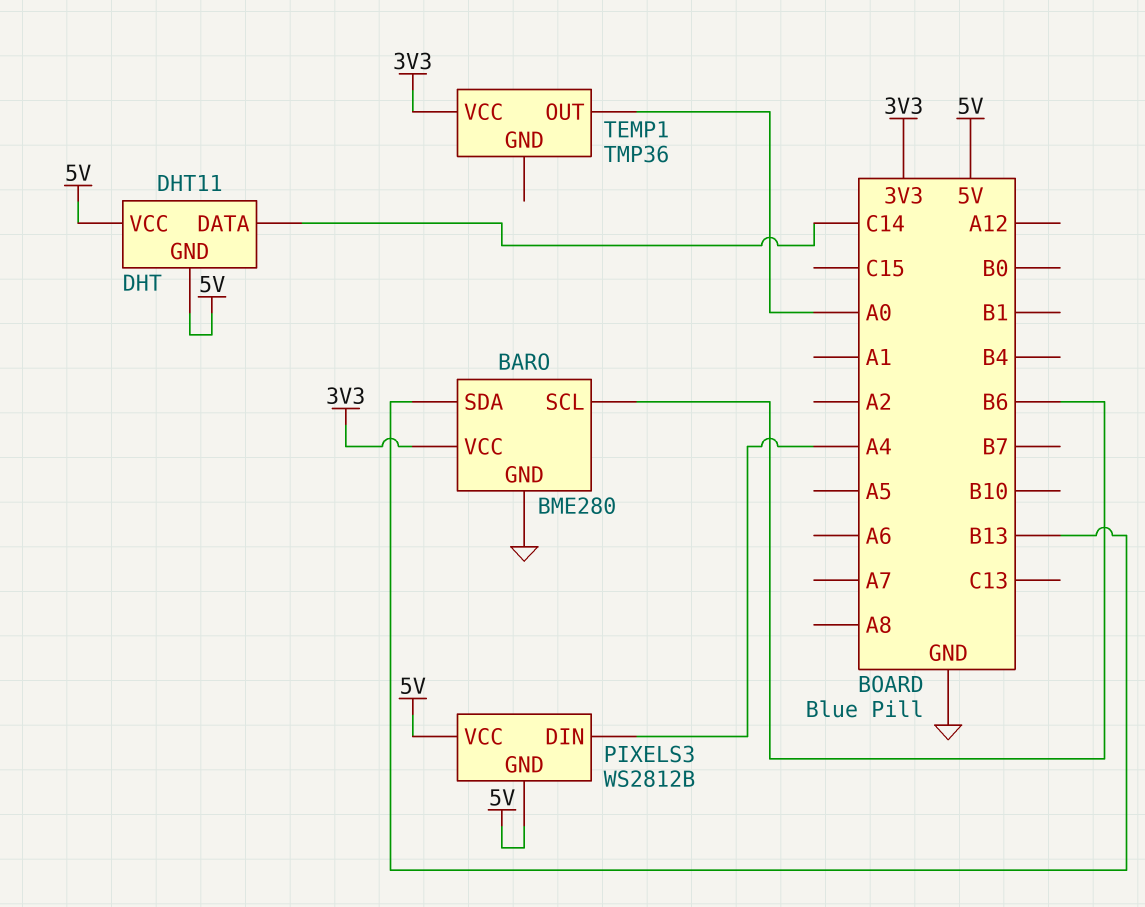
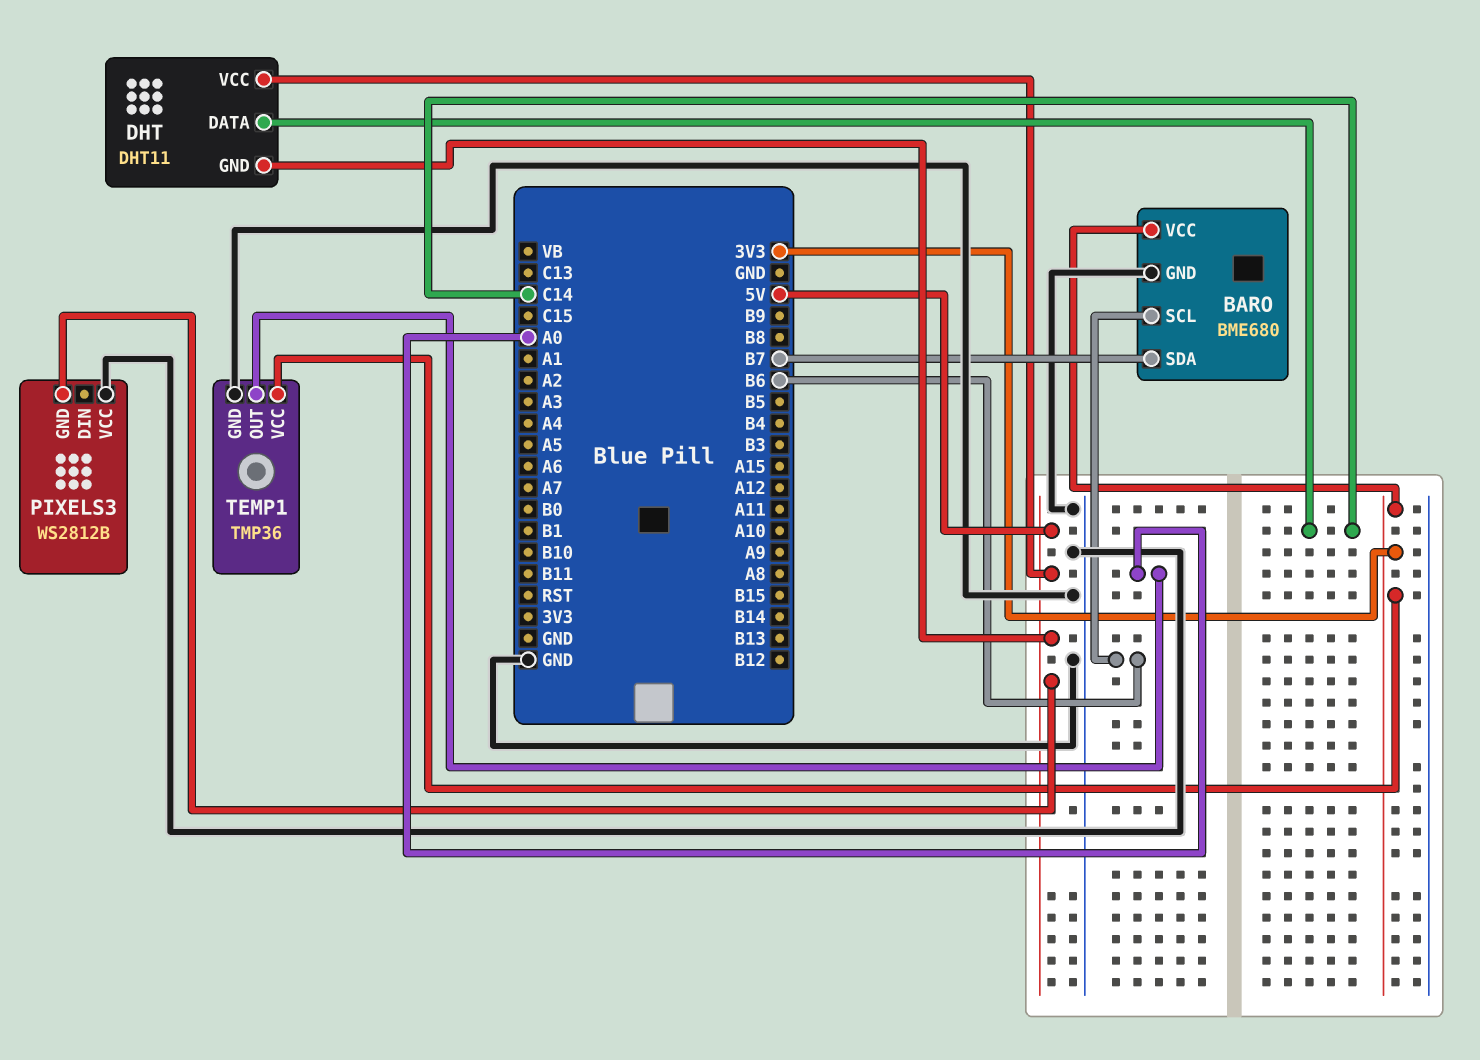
BARO: BME280 -> BME680
BARO pin SDA: B13 -> B7
PIXELS3 pin DIN: A4 -> none
PIXELS3 pin VCC: 5V -> GND
TEMP1 pin GND: none -> GND

